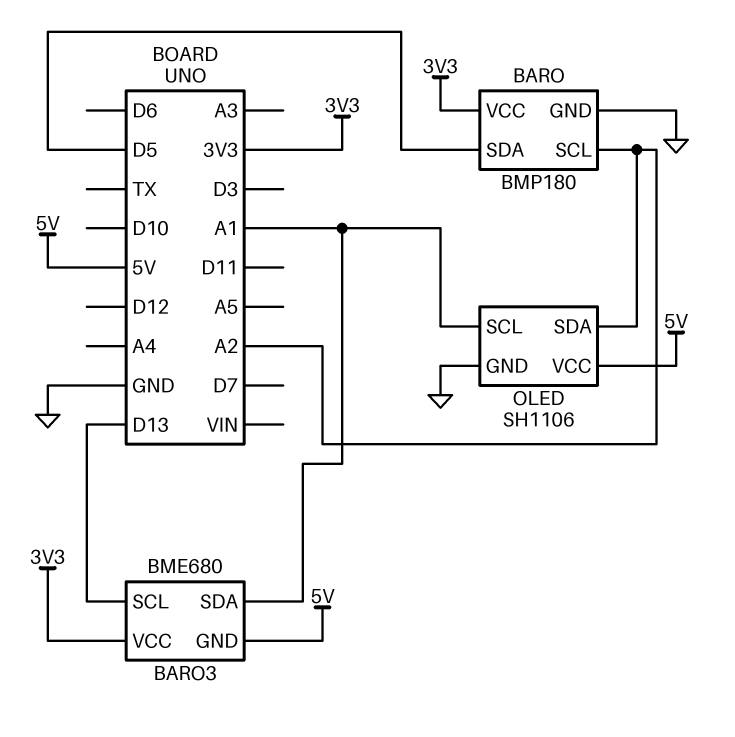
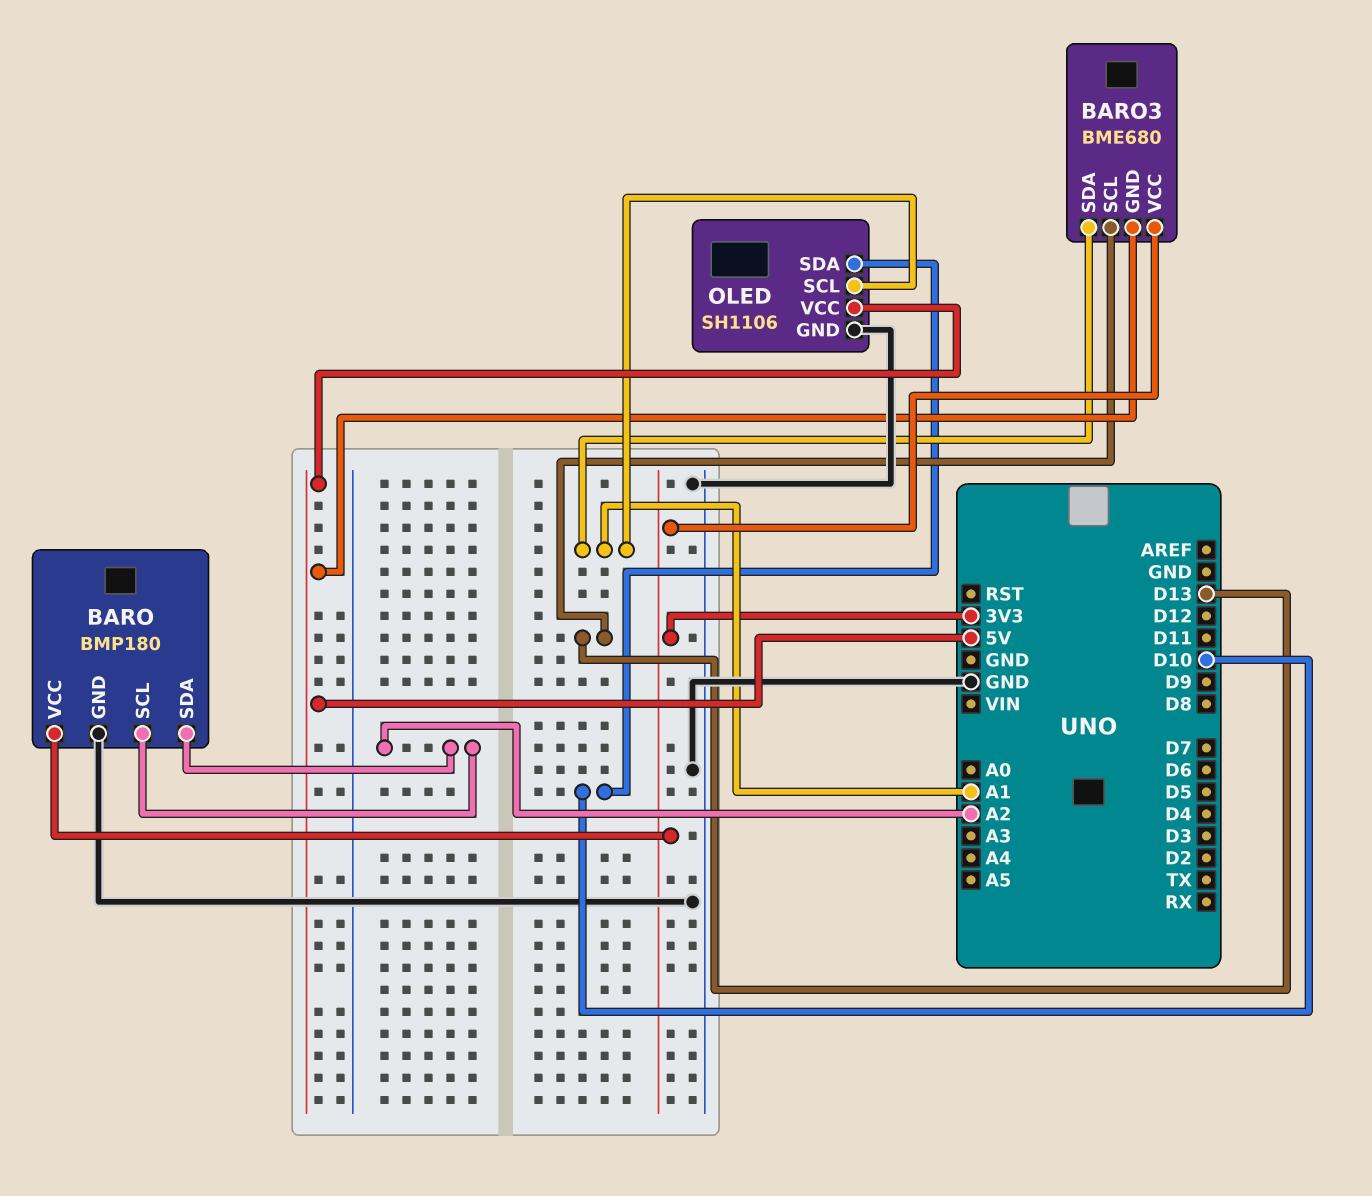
BARO pin SDA: D5 -> A2
OLED pin SDA: A2 -> D10

